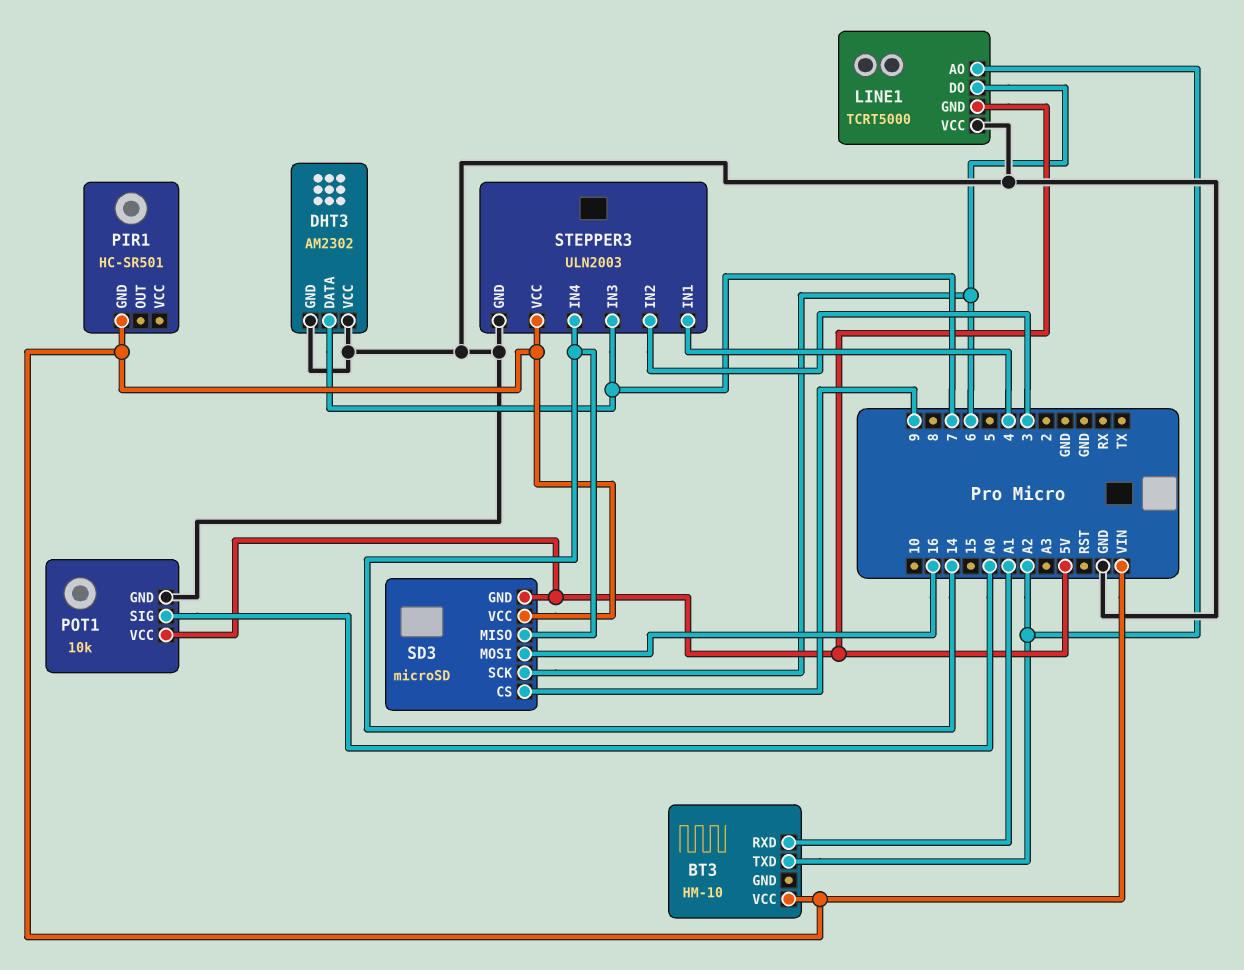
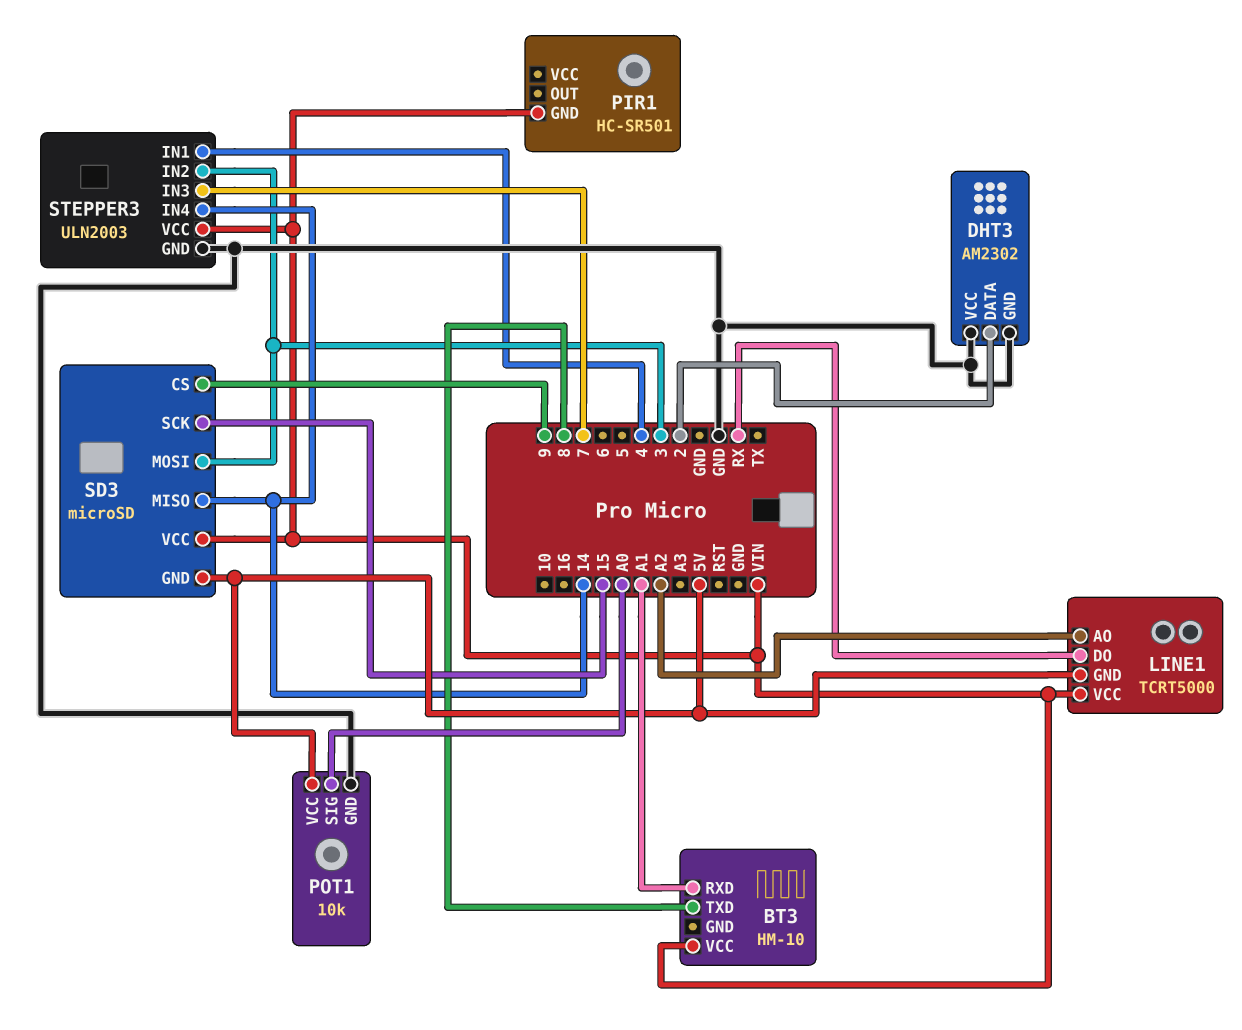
BT3 pin TXD: A2 -> 8
DHT3 pin DATA: 7 -> 2
LINE1 pin DO: 6 -> RX
LINE1 pin VCC: GND -> VIN
SD3 pin MOSI: 16 -> 3
SD3 pin SCK: 6 -> 15

